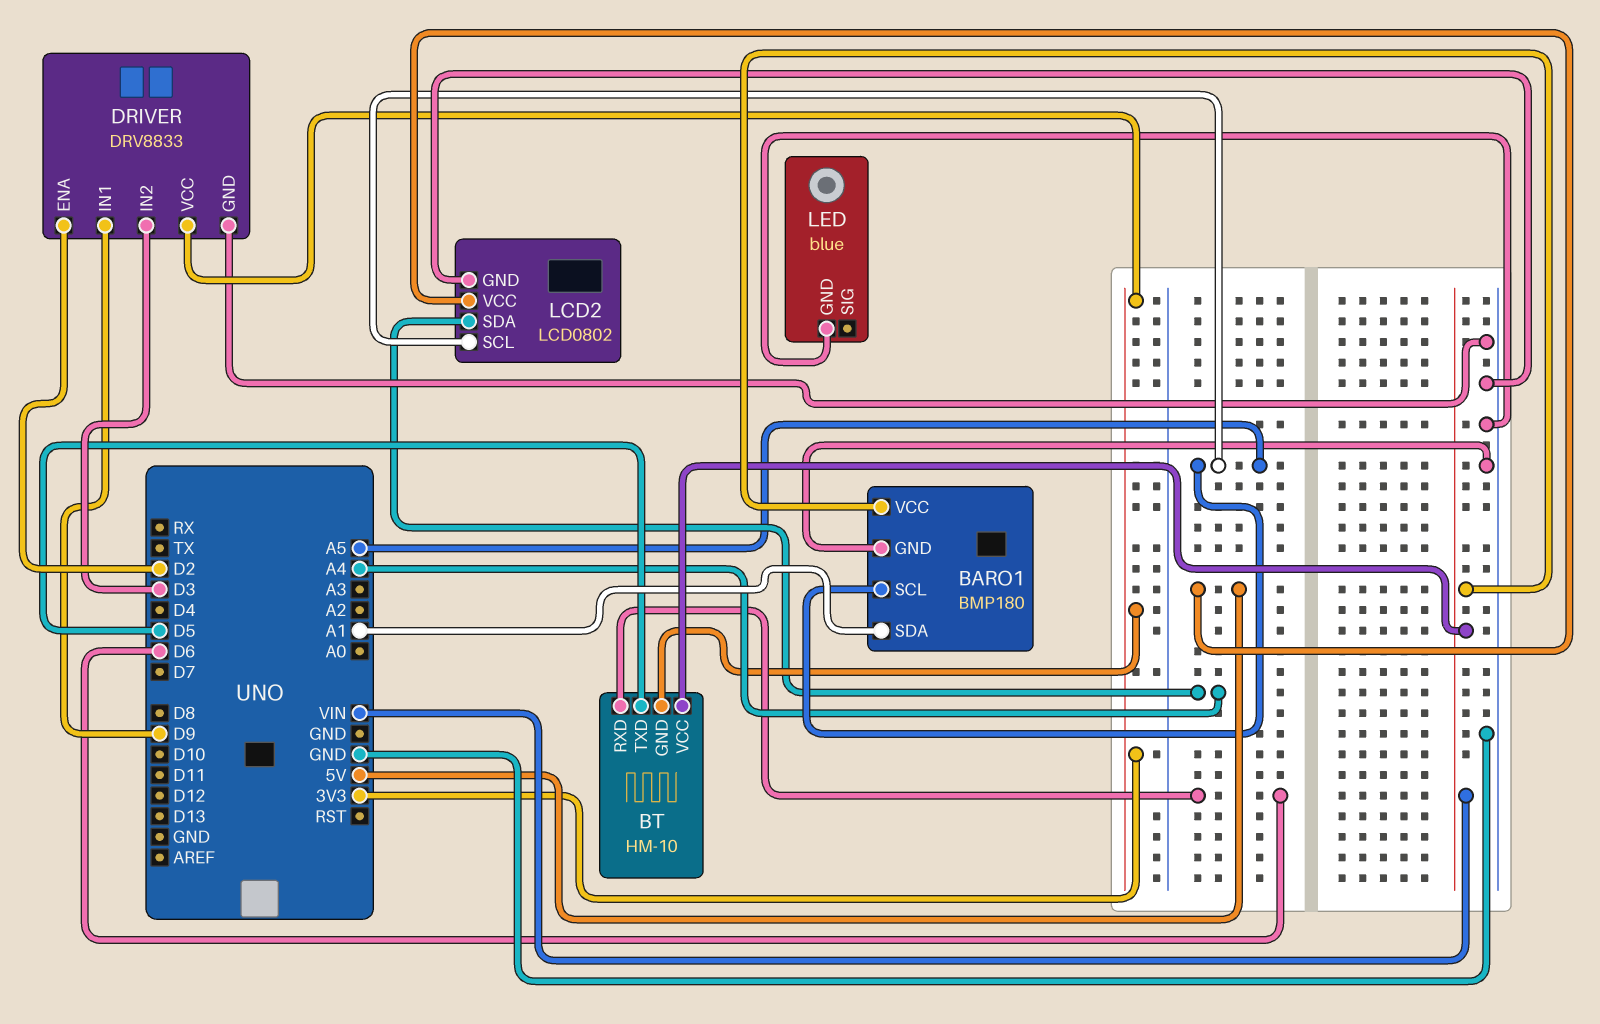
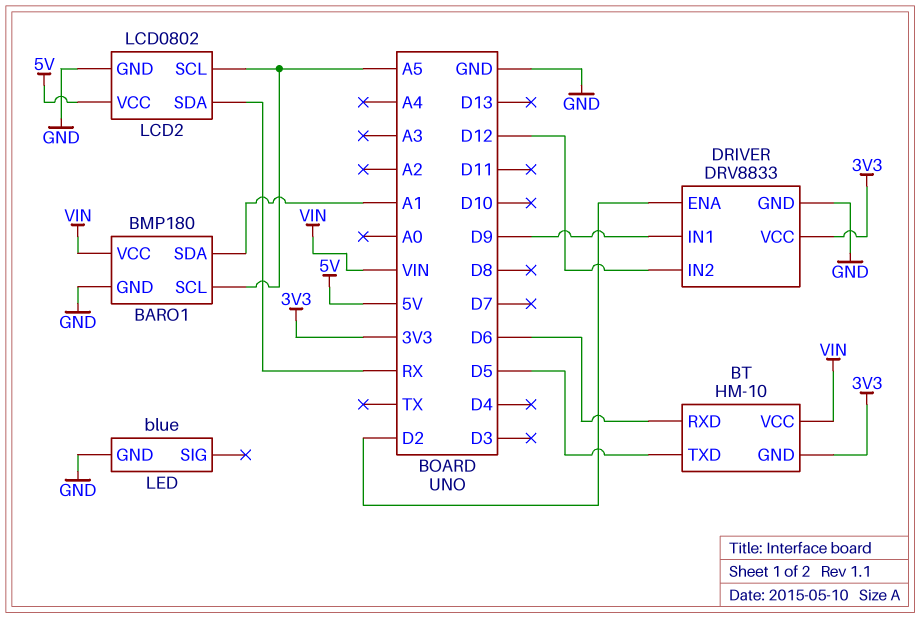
DRIVER pin IN2: D3 -> D12
LCD2 pin SDA: A4 -> RX

